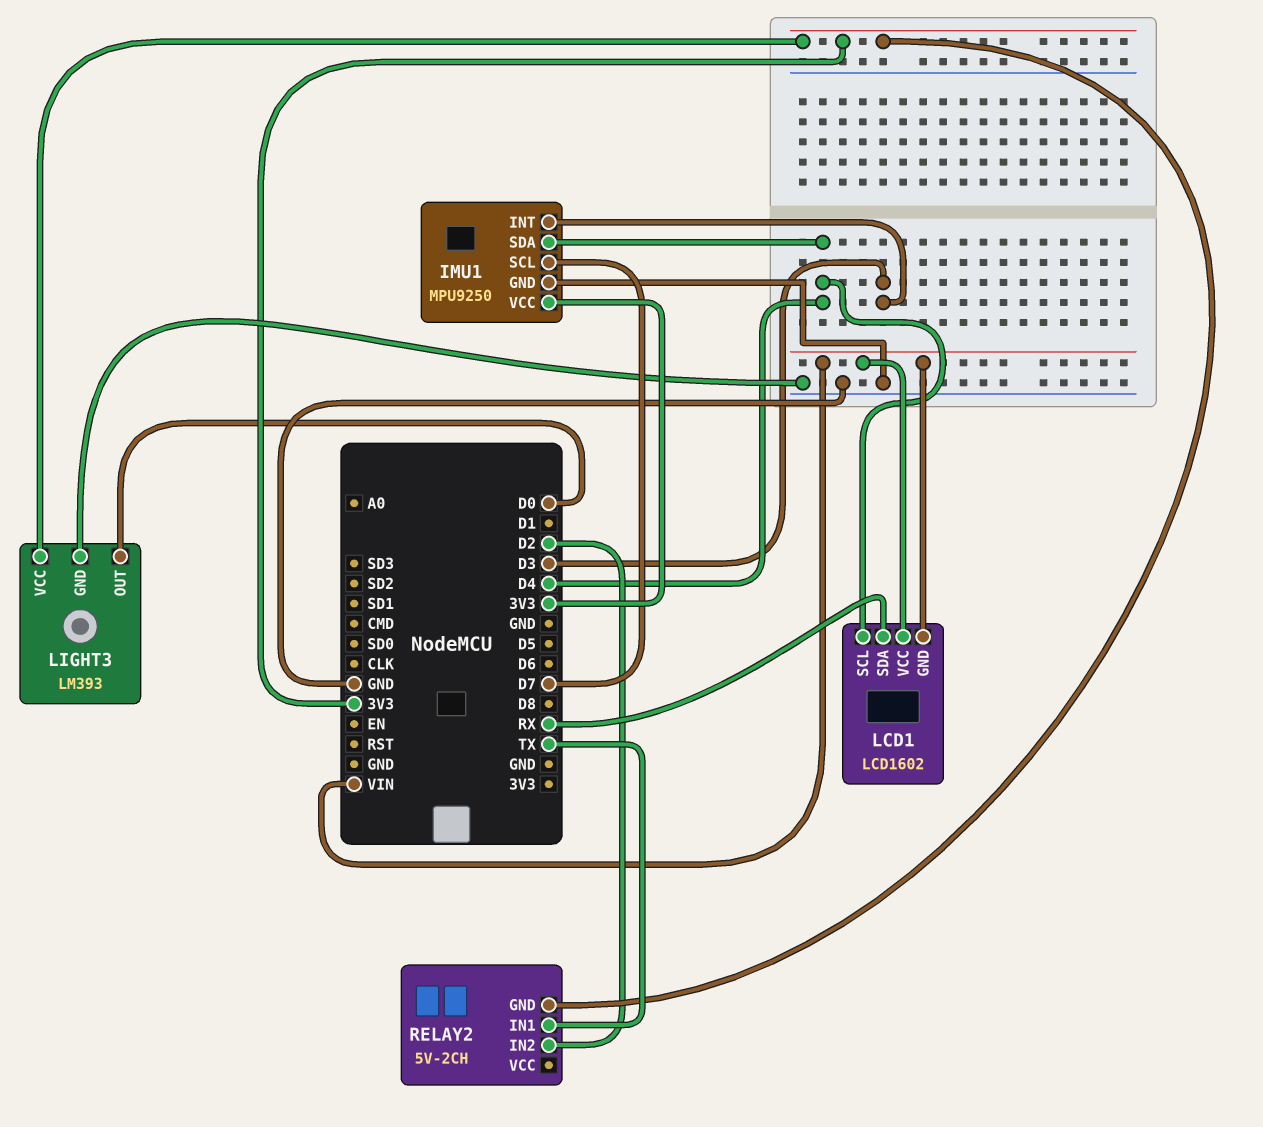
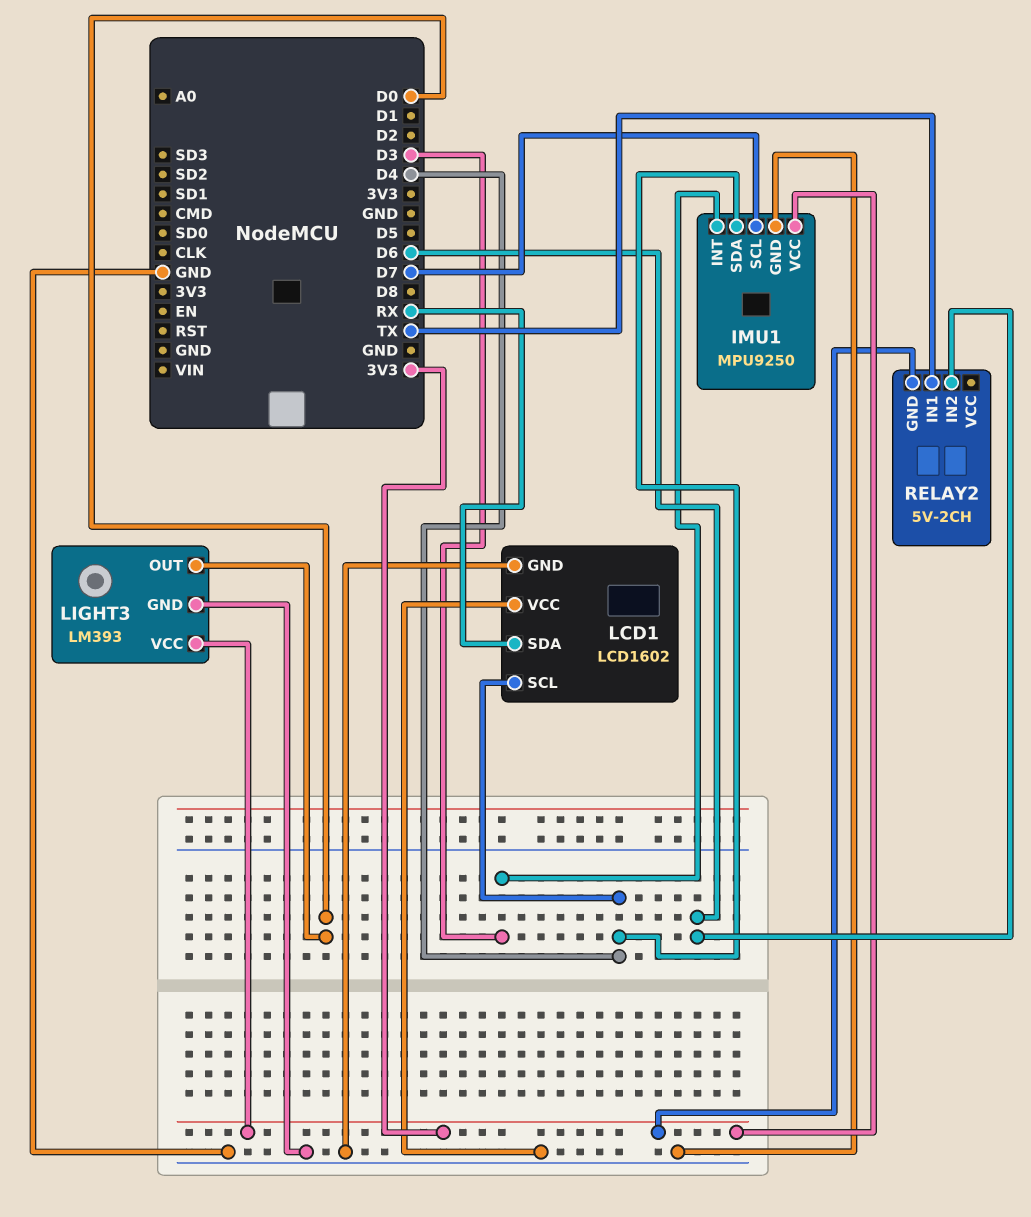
LCD1 pin GND: VIN -> GND
LCD1 pin VCC: VIN -> GND
RELAY2 pin IN2: D2 -> D6

